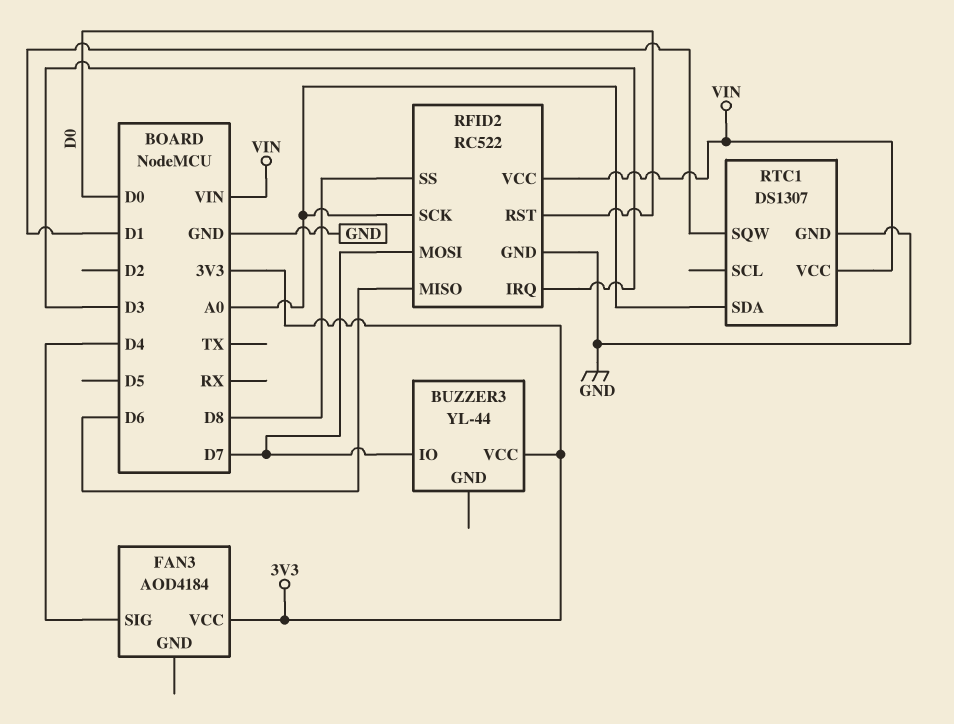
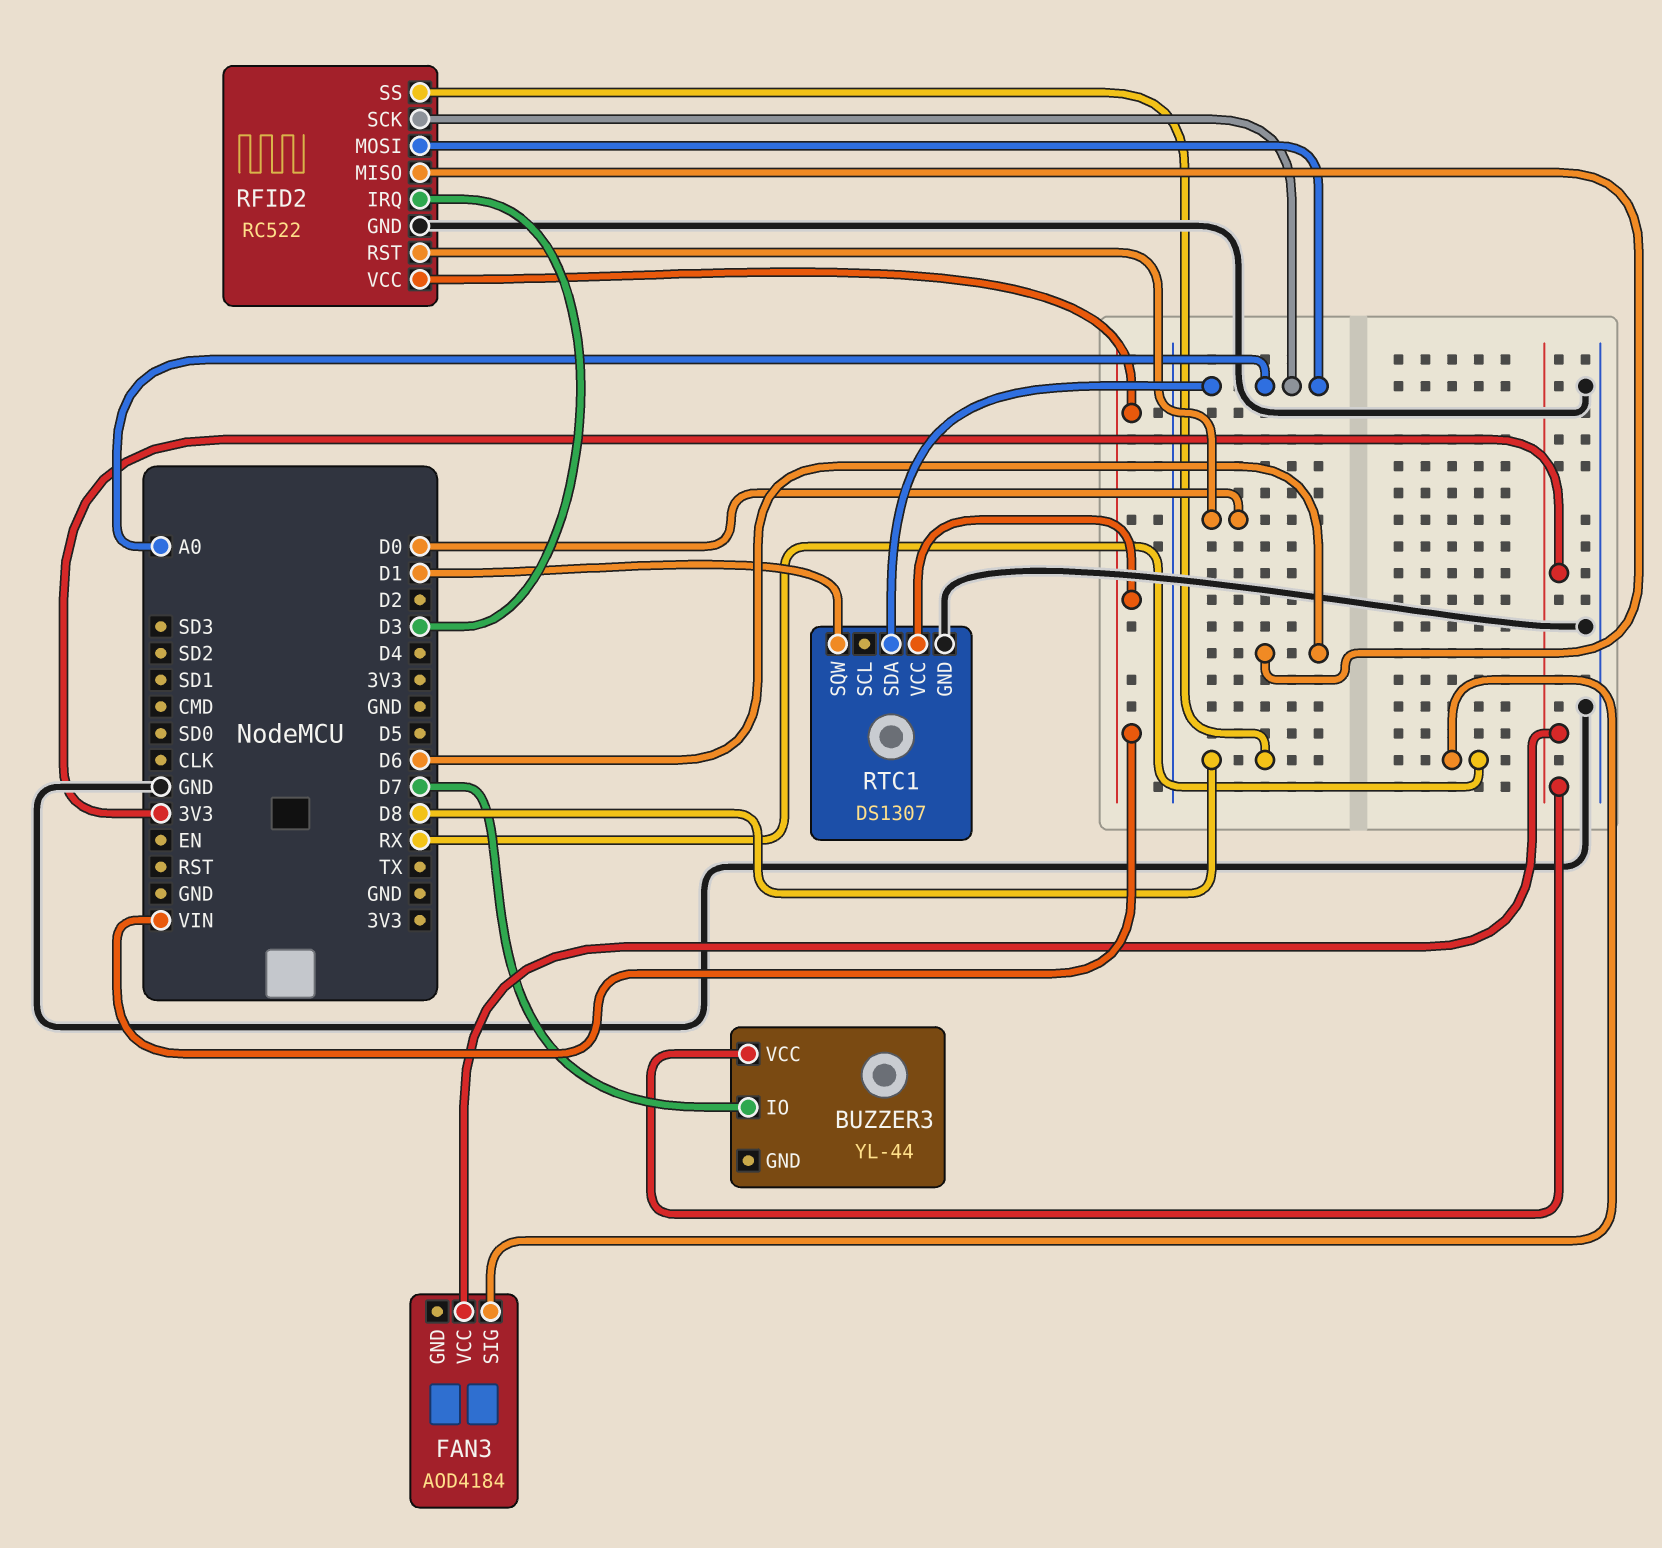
FAN3 pin SIG: D4 -> RX
RFID2 pin MOSI: D7 -> A0

